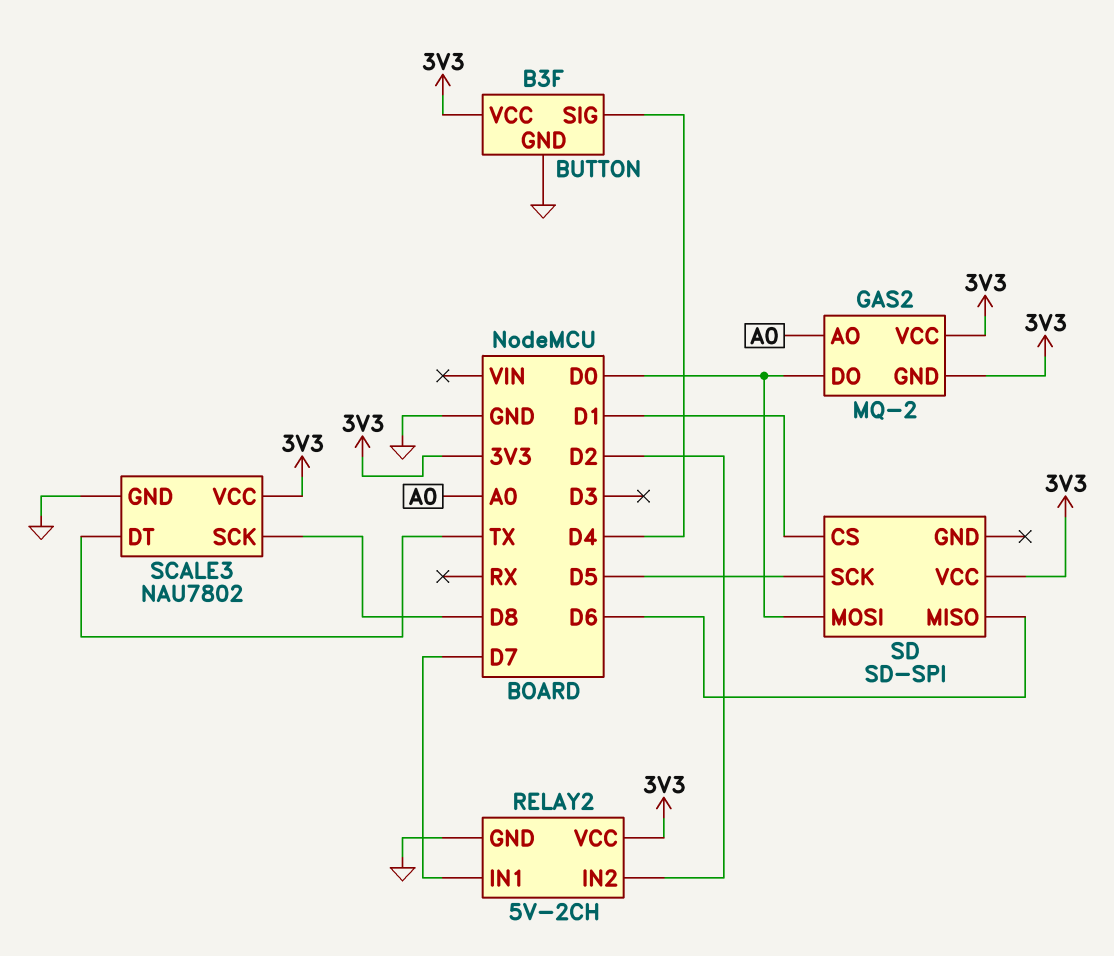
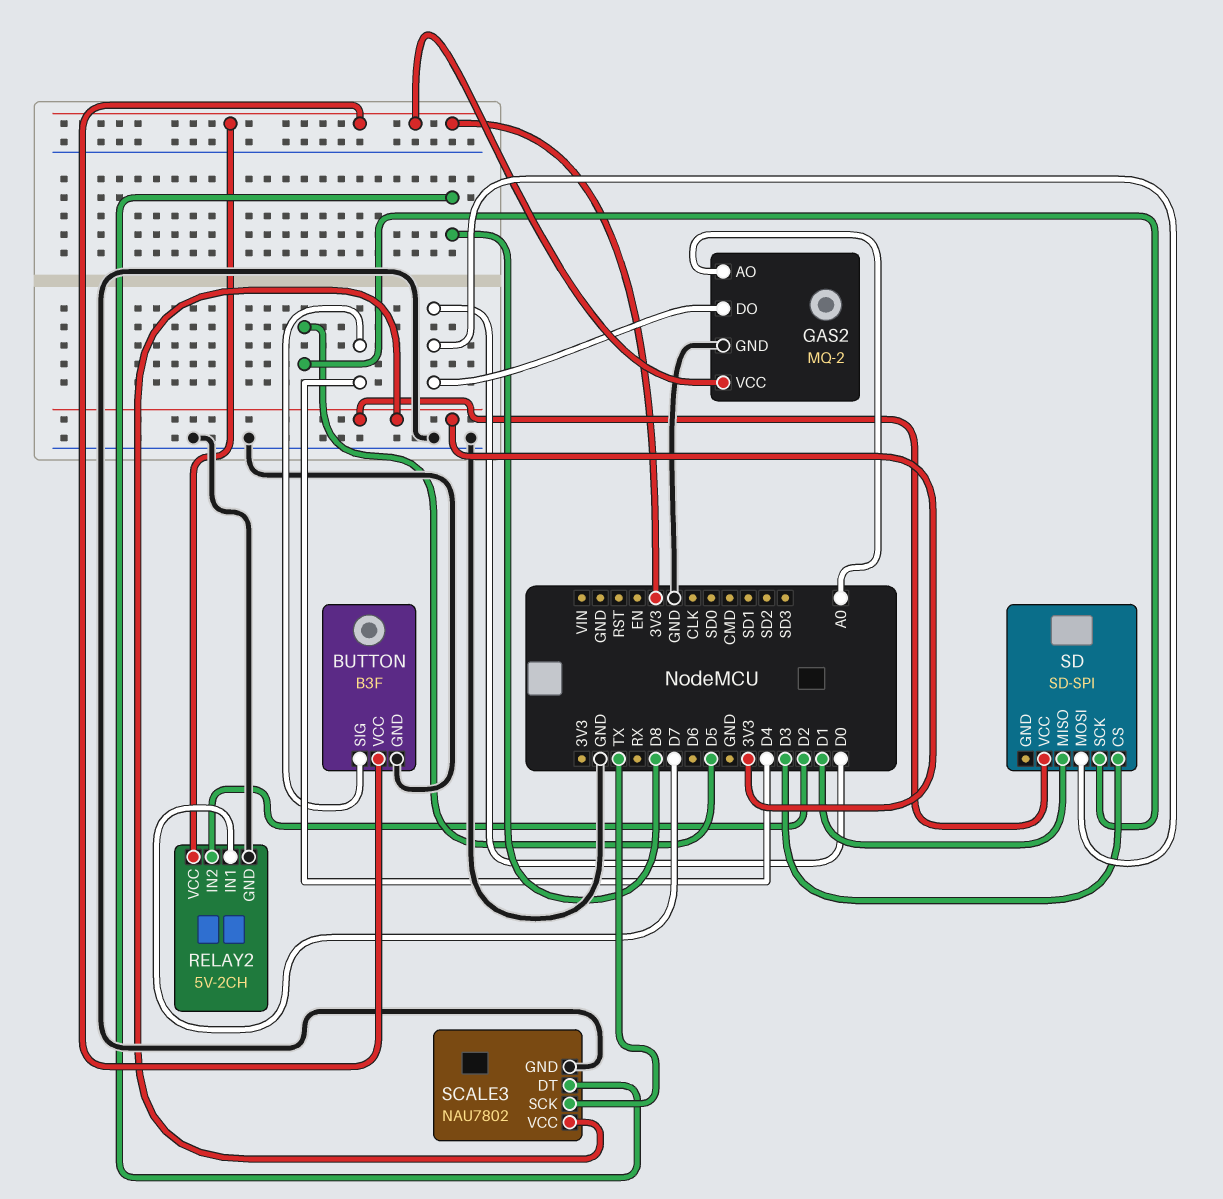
GAS2 pin GND: 3V3 -> GND
SCALE3 pin DT: TX -> D8
SCALE3 pin SCK: D8 -> TX
SD pin CS: D1 -> D3
SD pin MISO: D6 -> D1

